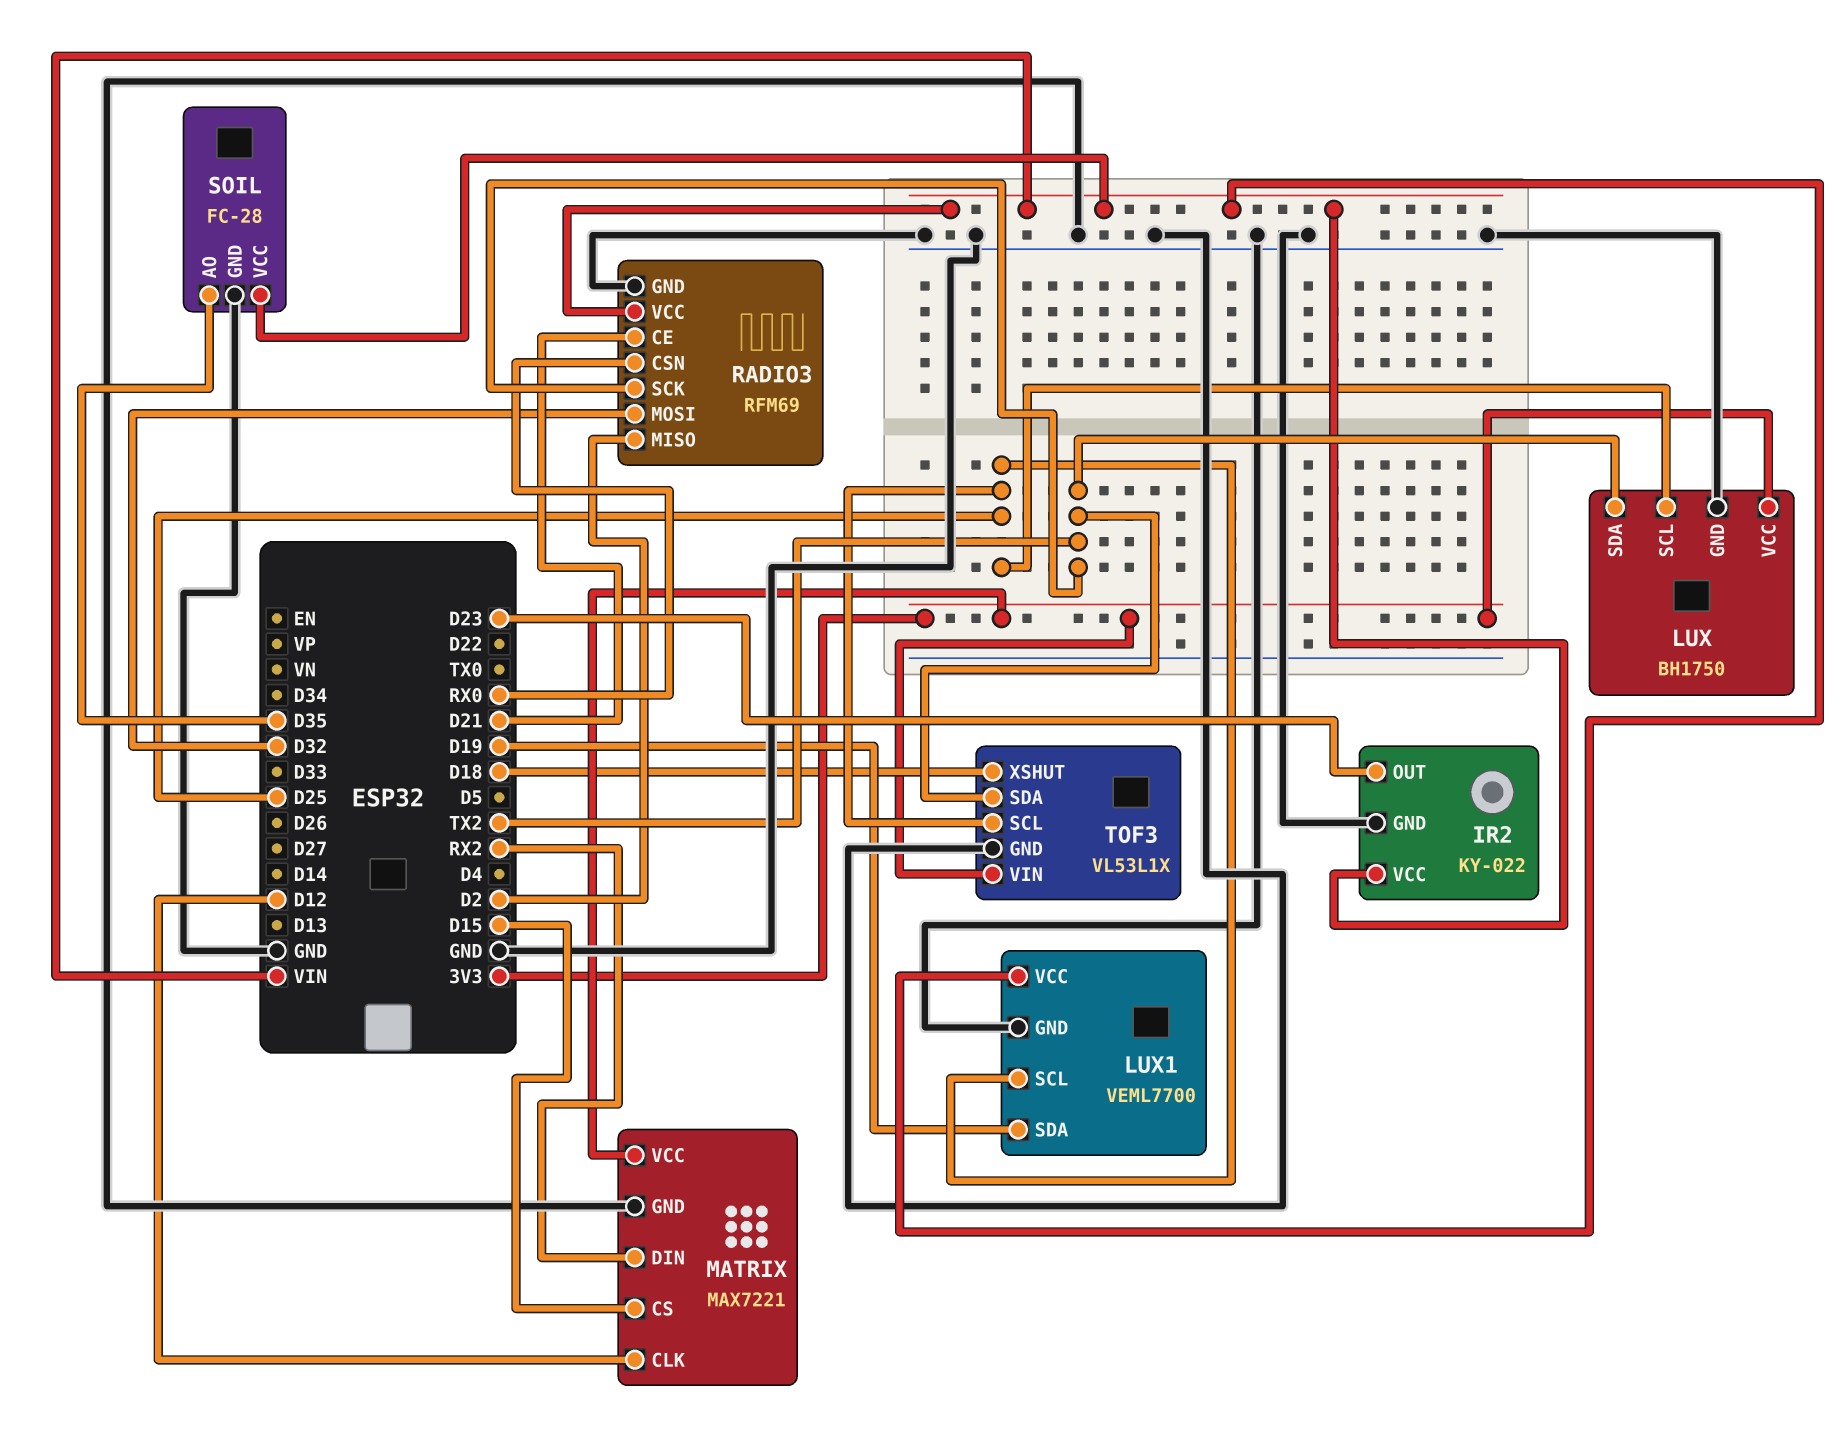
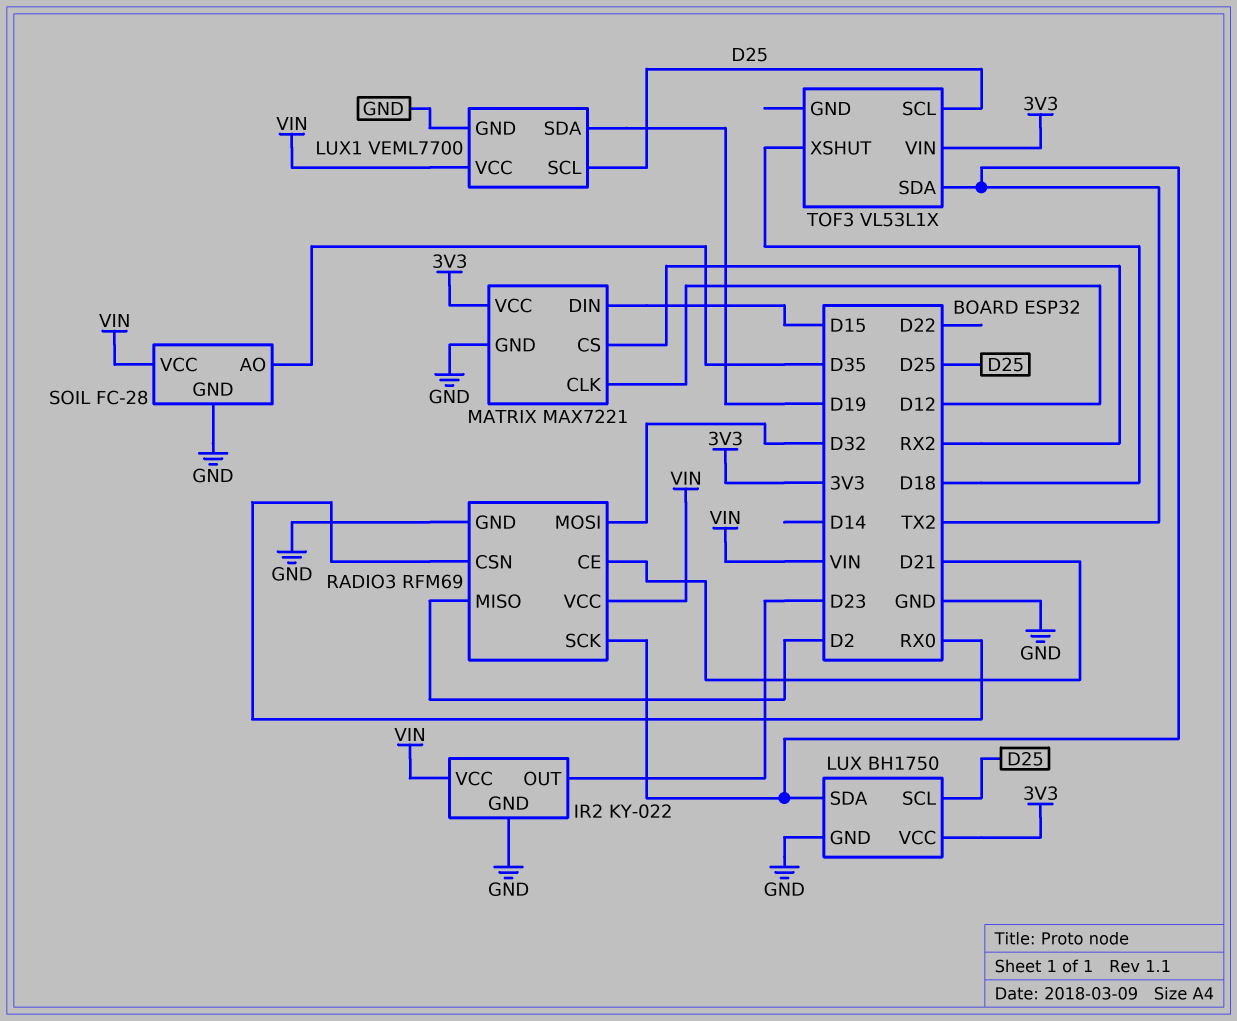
MATRIX pin CS: D15 -> RX2
MATRIX pin DIN: RX2 -> D15
TOF3 pin GND: GND -> none

